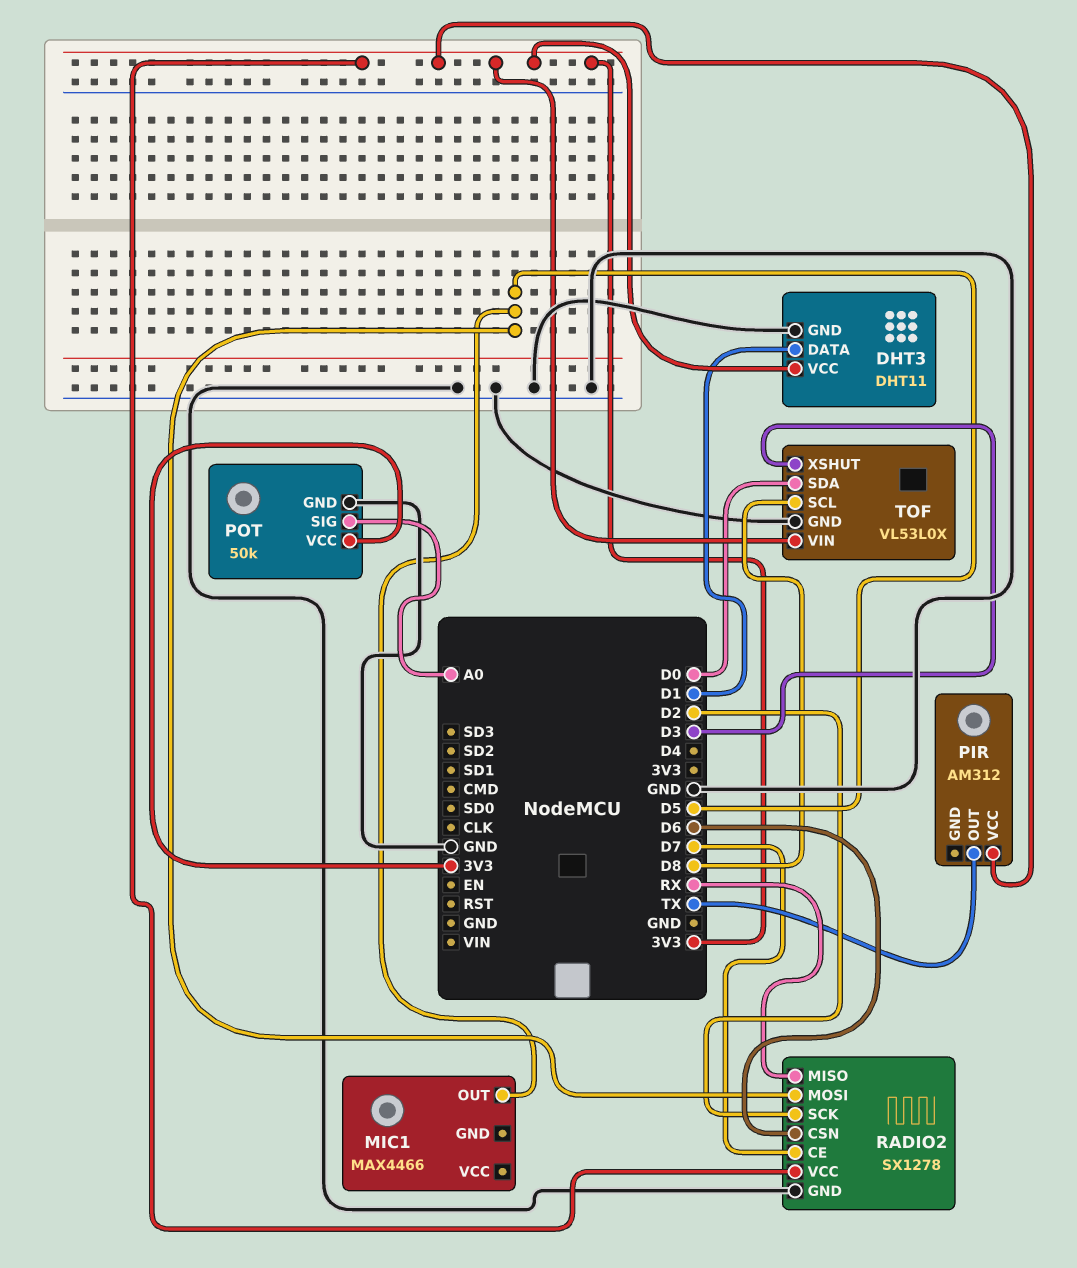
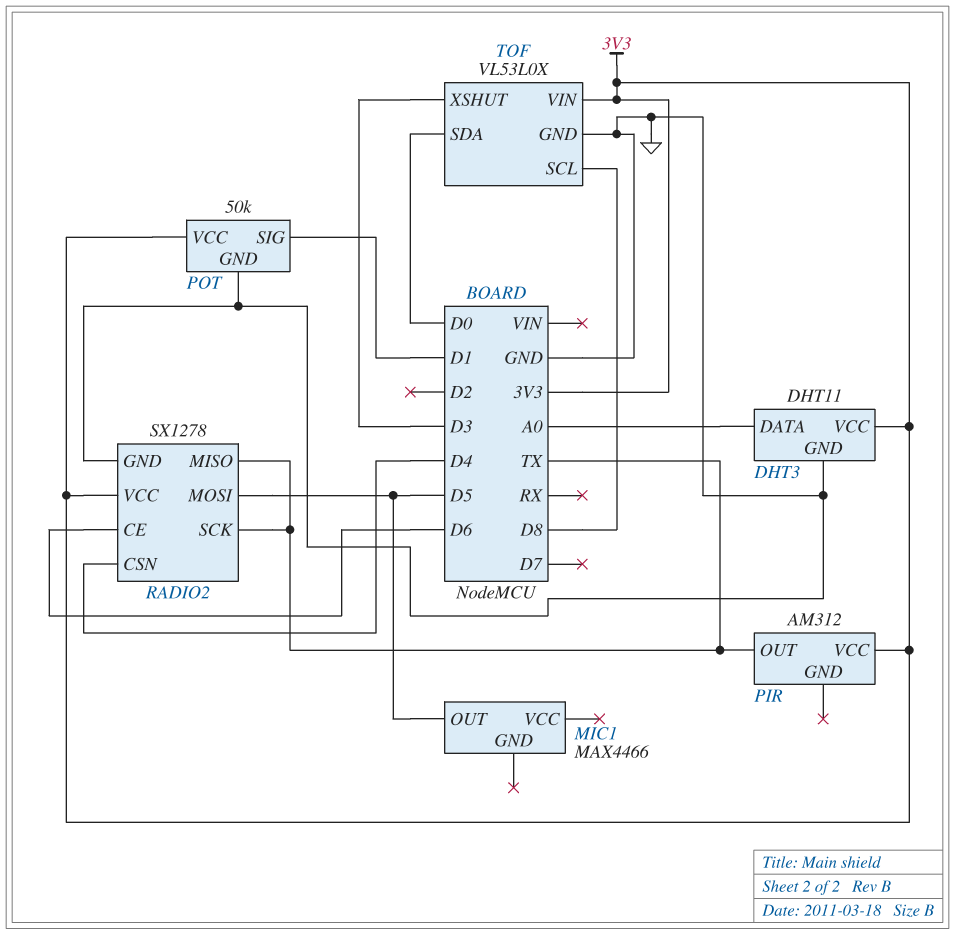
DHT3 pin DATA: D1 -> A0
POT pin SIG: A0 -> D1
RADIO2 pin CE: D7 -> D6
RADIO2 pin CSN: D6 -> D4
RADIO2 pin MISO: RX -> TX
RADIO2 pin SCK: D2 -> TX

